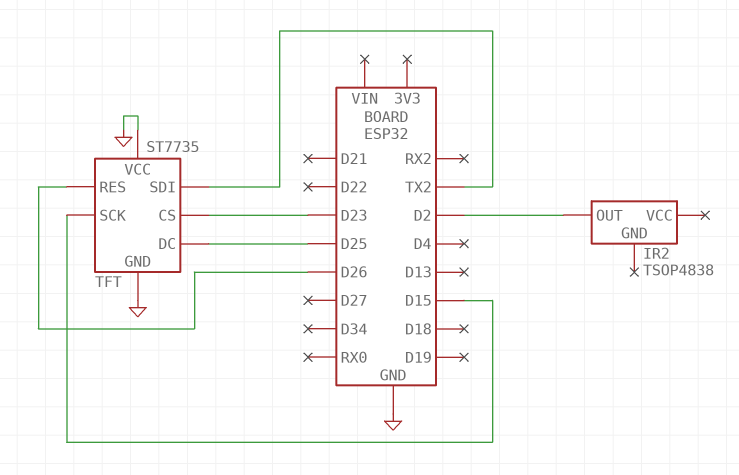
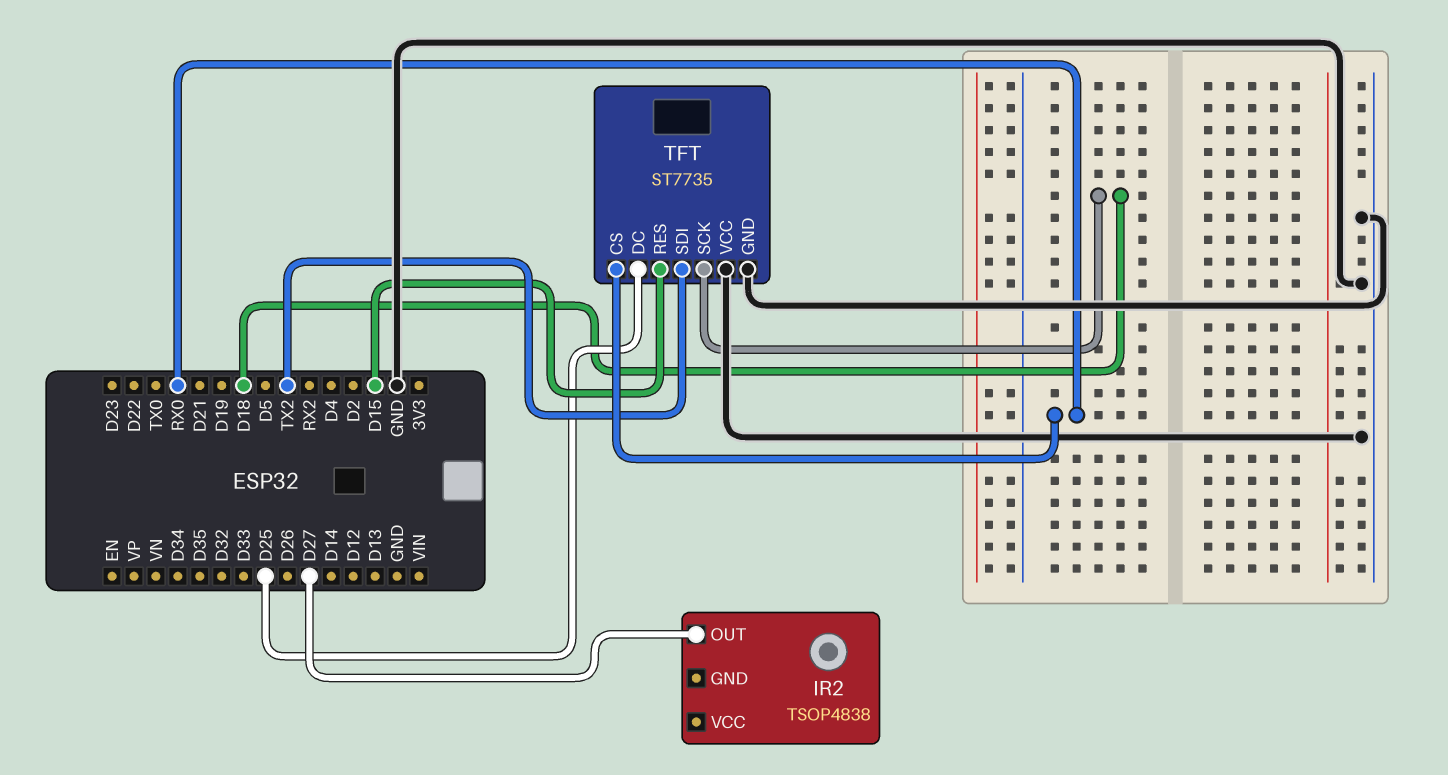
IR2 pin OUT: D2 -> D27
TFT pin CS: D23 -> RX0
TFT pin RES: D26 -> D15
TFT pin SCK: D15 -> D18

